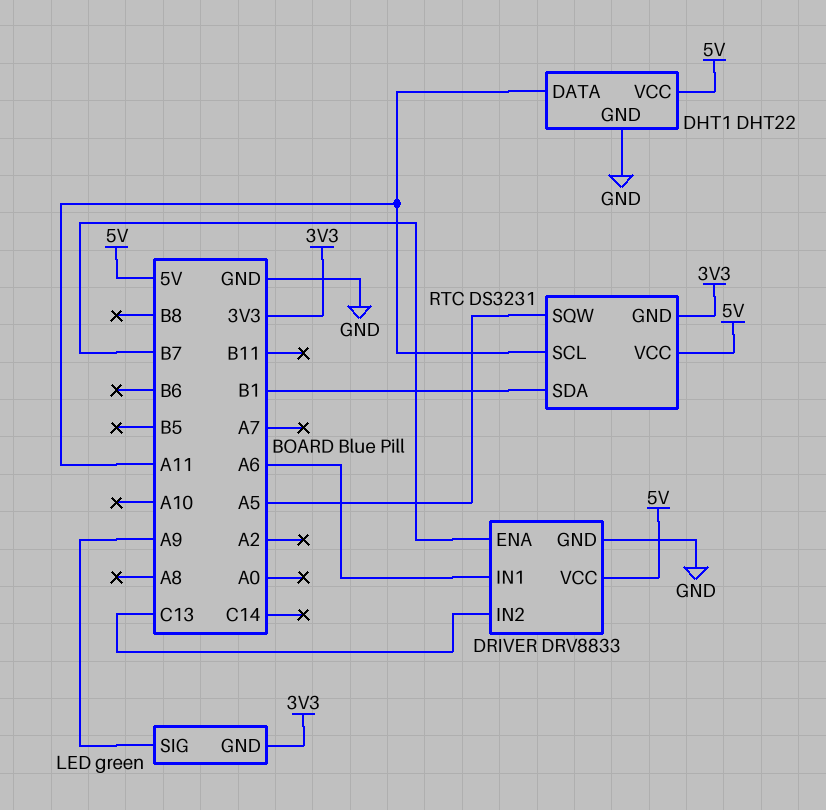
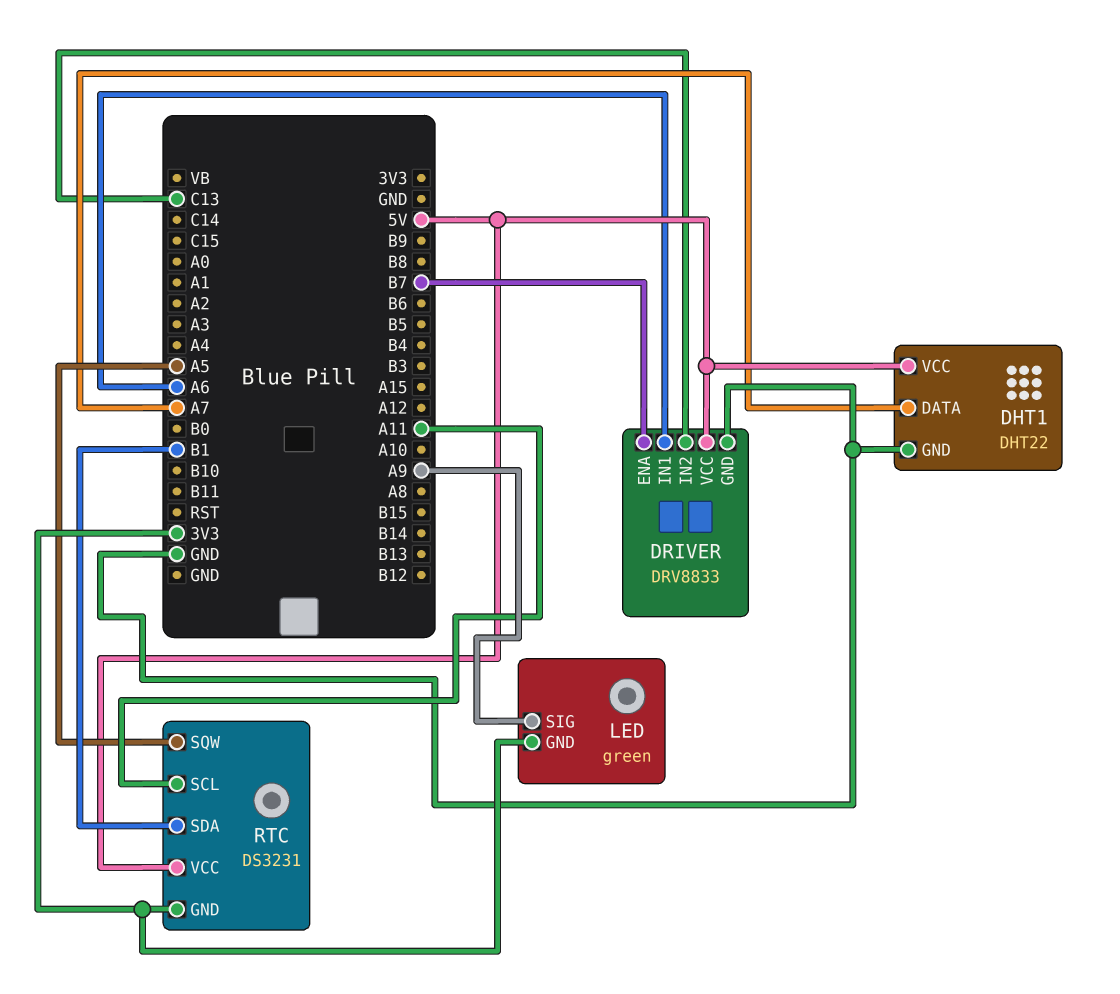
DHT1 pin DATA: A11 -> A7

